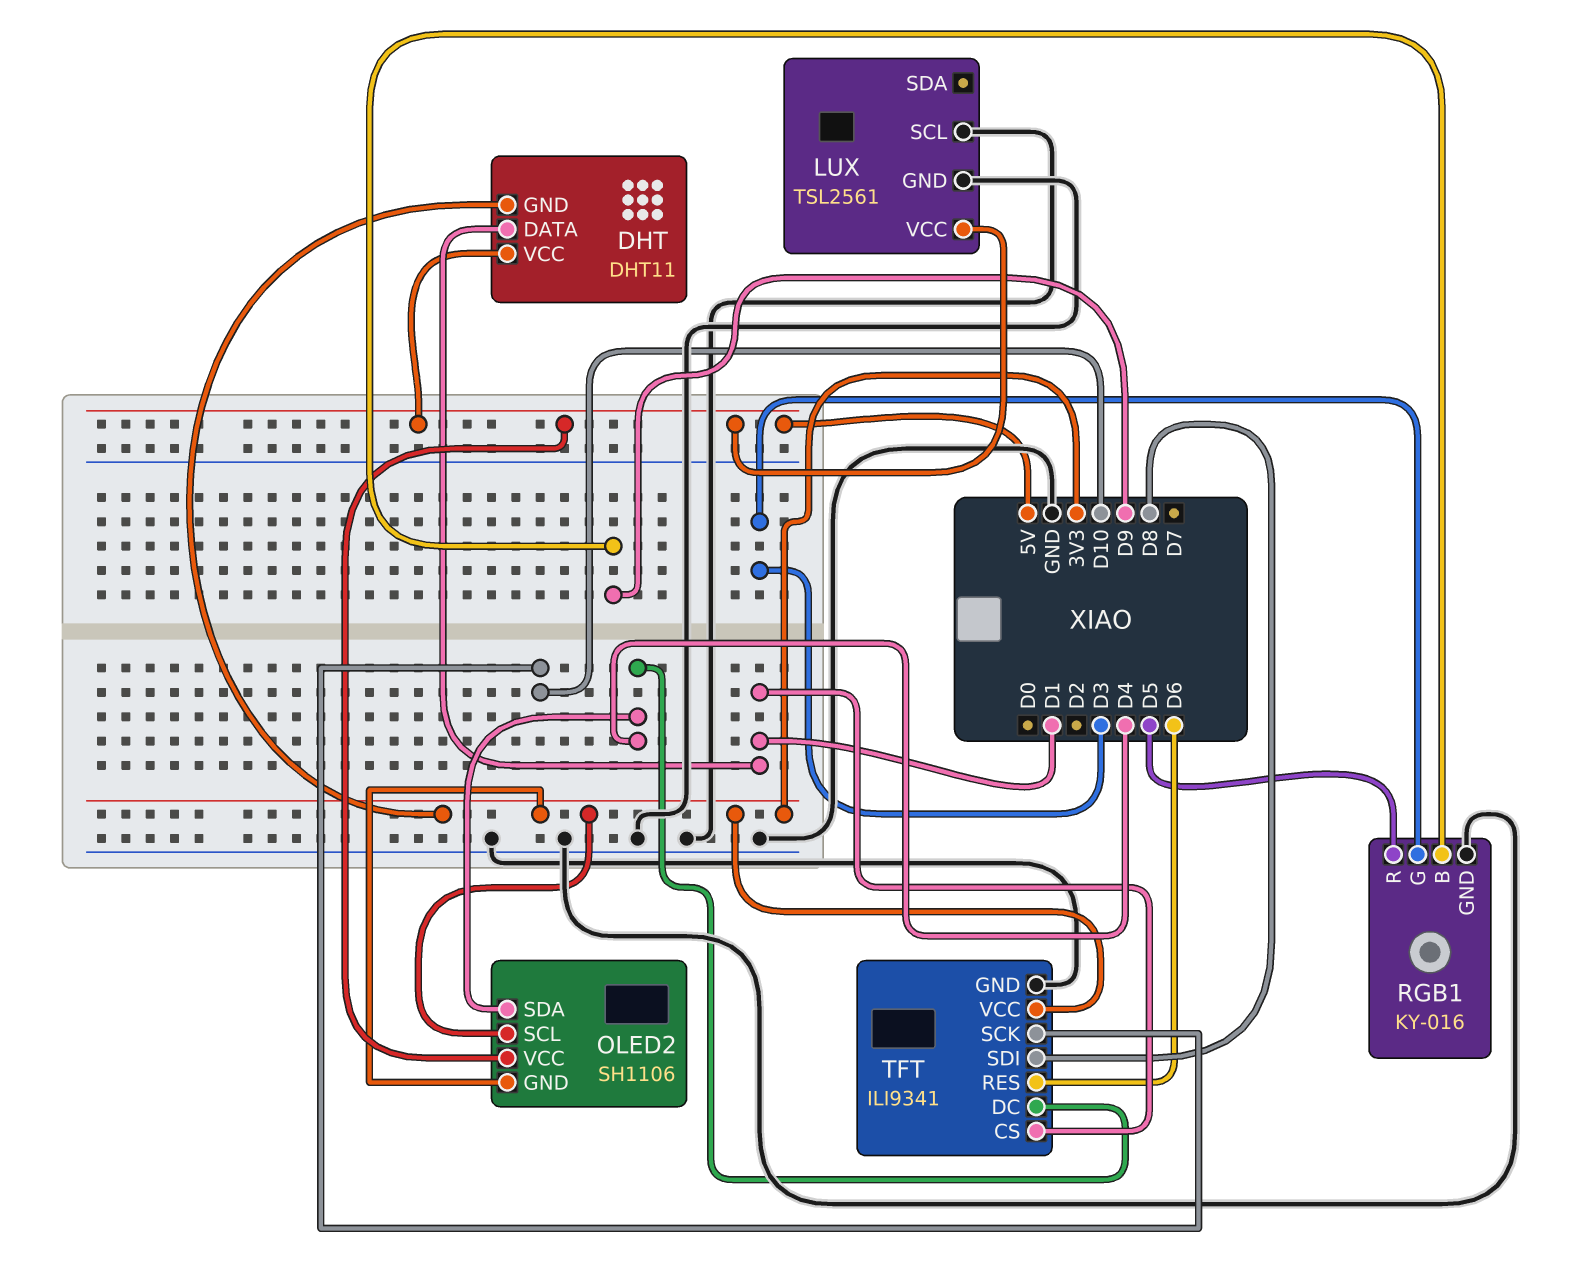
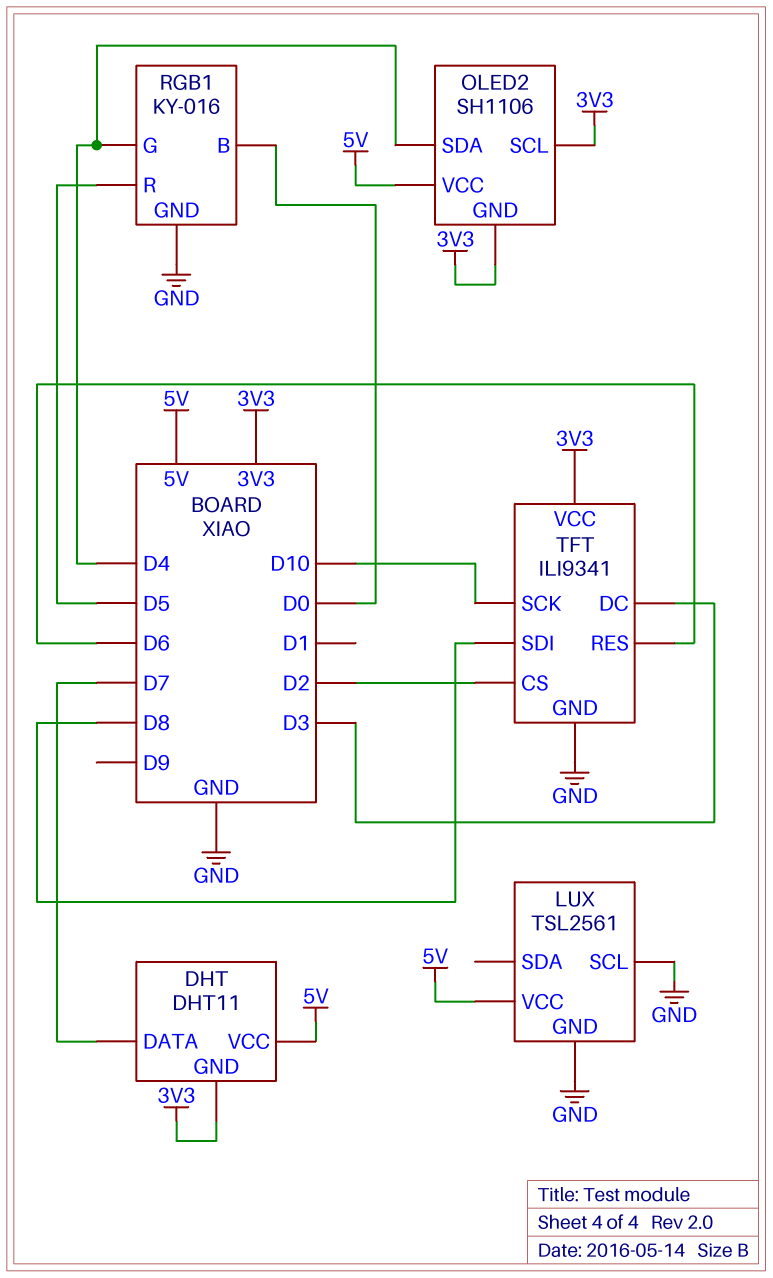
DHT pin DATA: D1 -> D7
RGB1 pin B: D9 -> D0
RGB1 pin G: D3 -> D4
TFT pin CS: D1 -> D2
TFT pin DC: D4 -> D3

